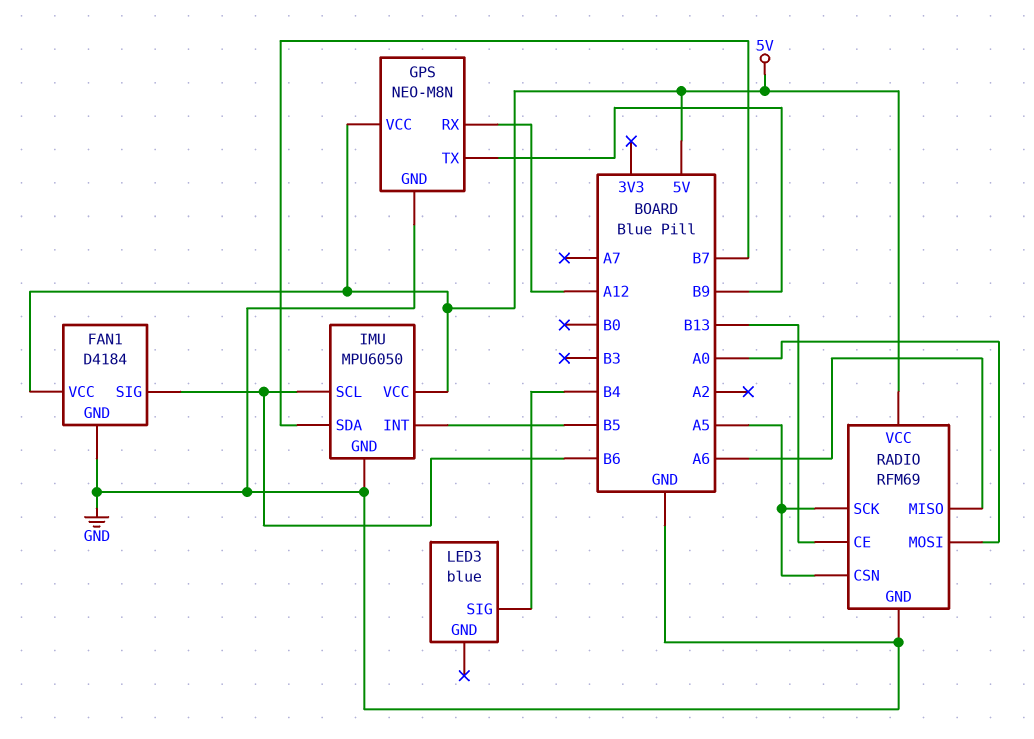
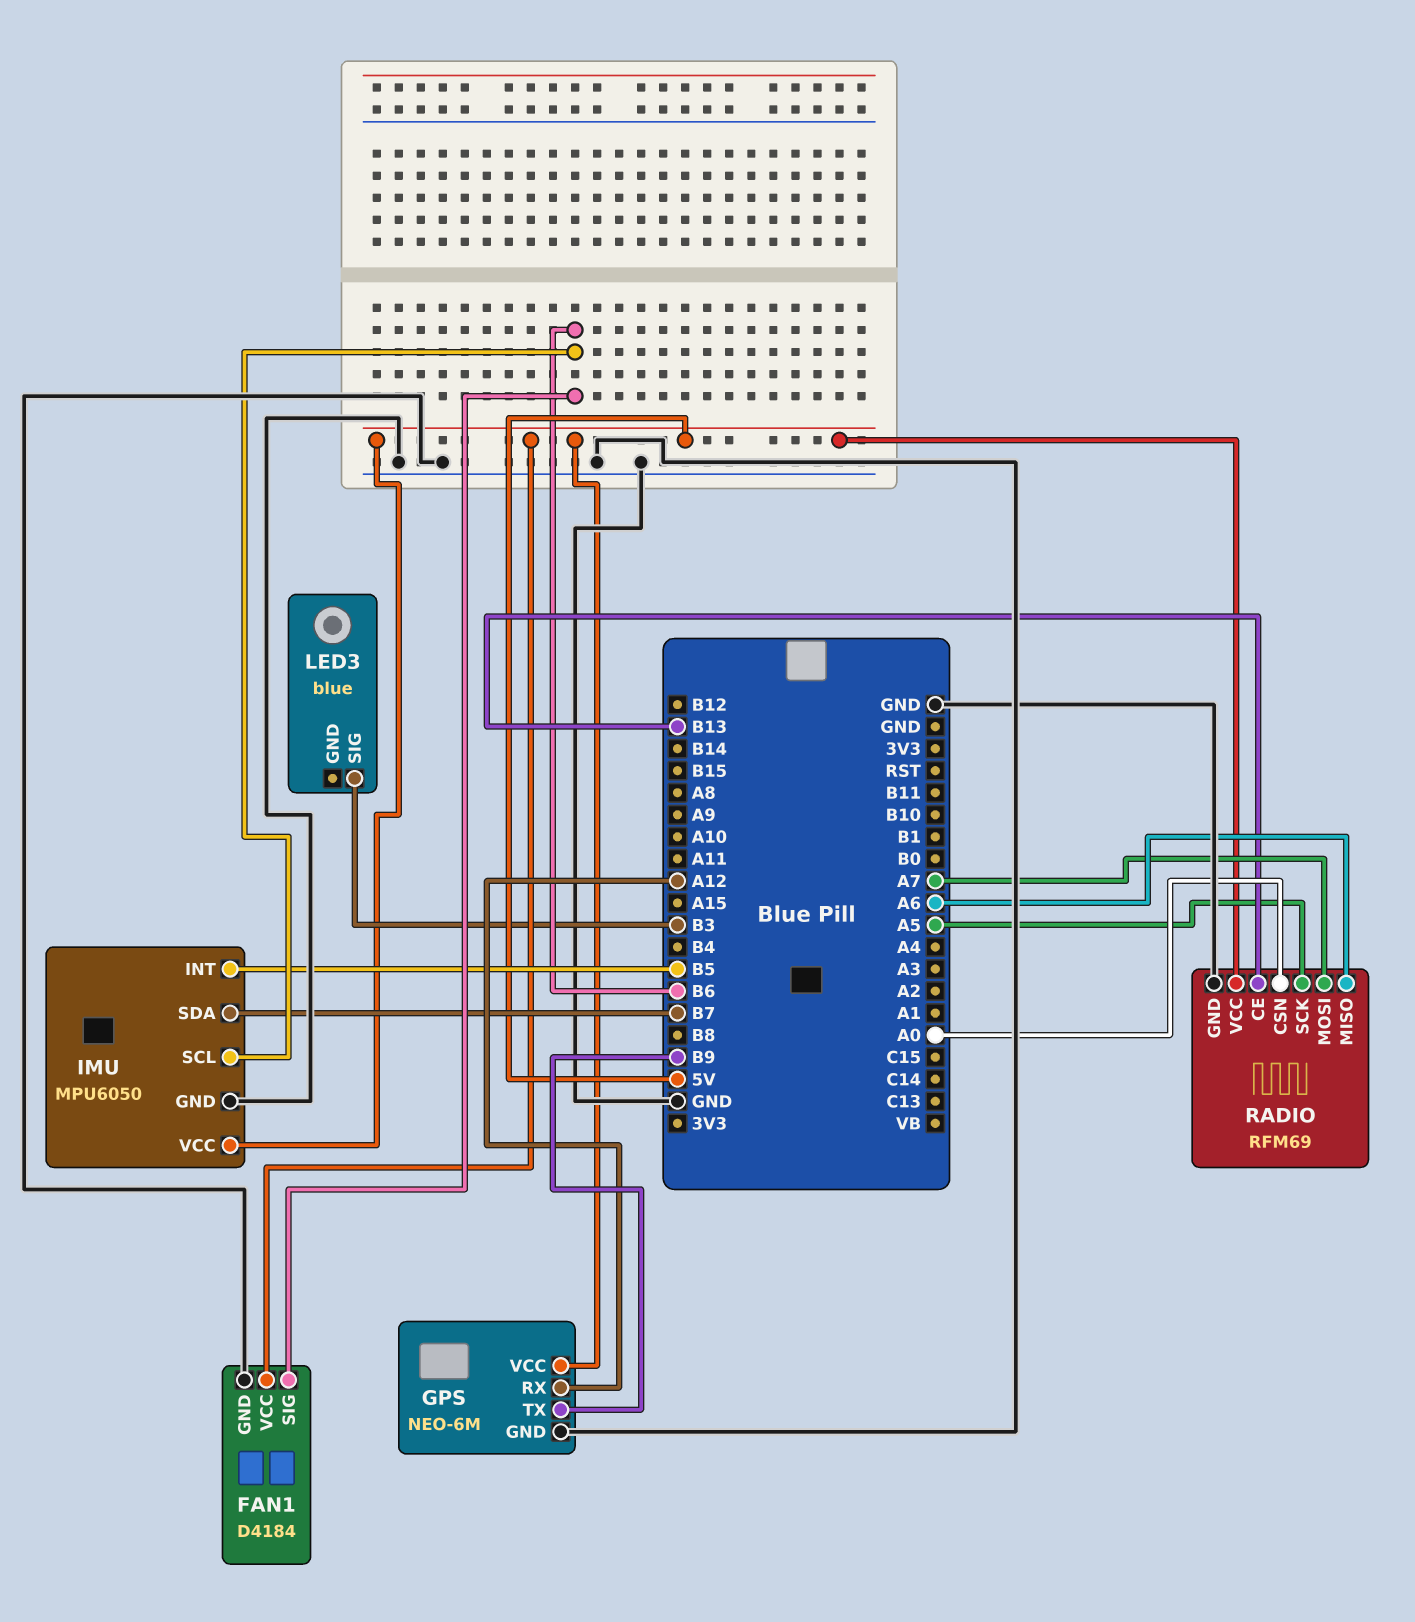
GPS: NEO-M8N -> NEO-6M
LED3 pin SIG: B4 -> B3
RADIO pin CSN: A5 -> A0
RADIO pin MOSI: A0 -> A7

